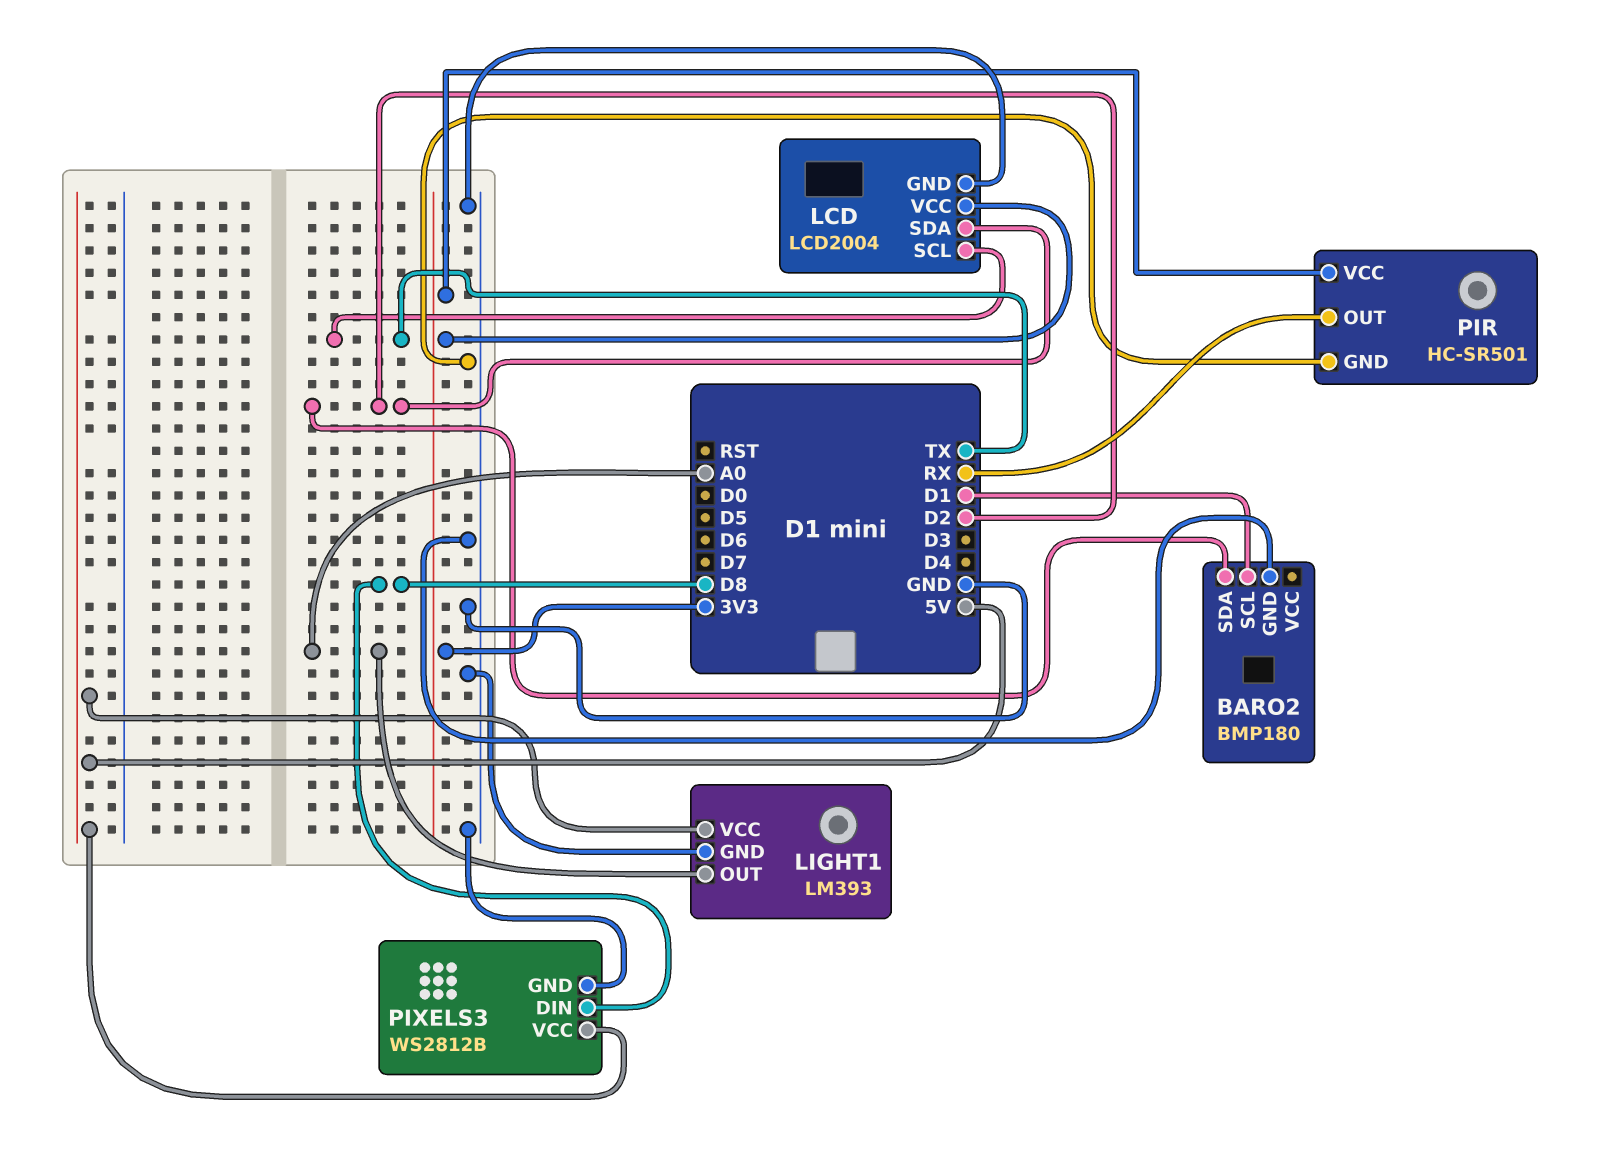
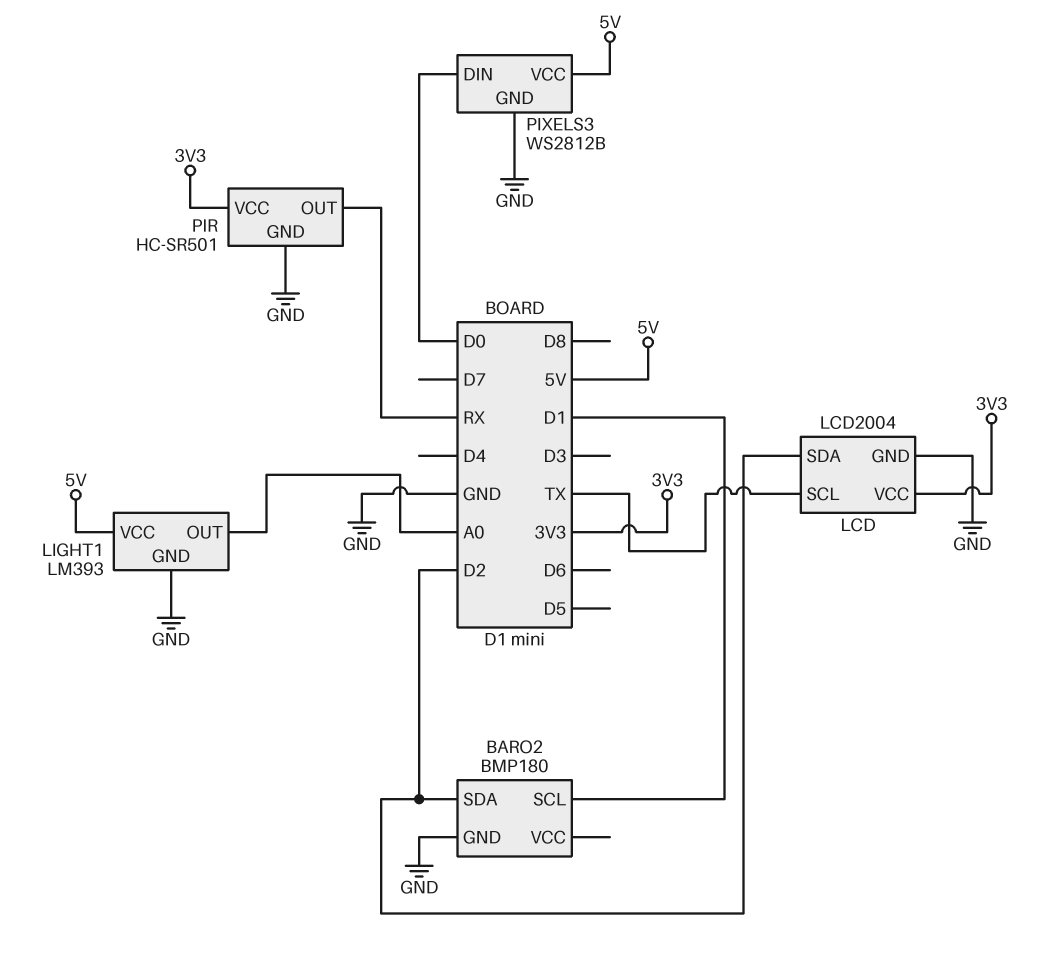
PIXELS3 pin DIN: D8 -> D0

